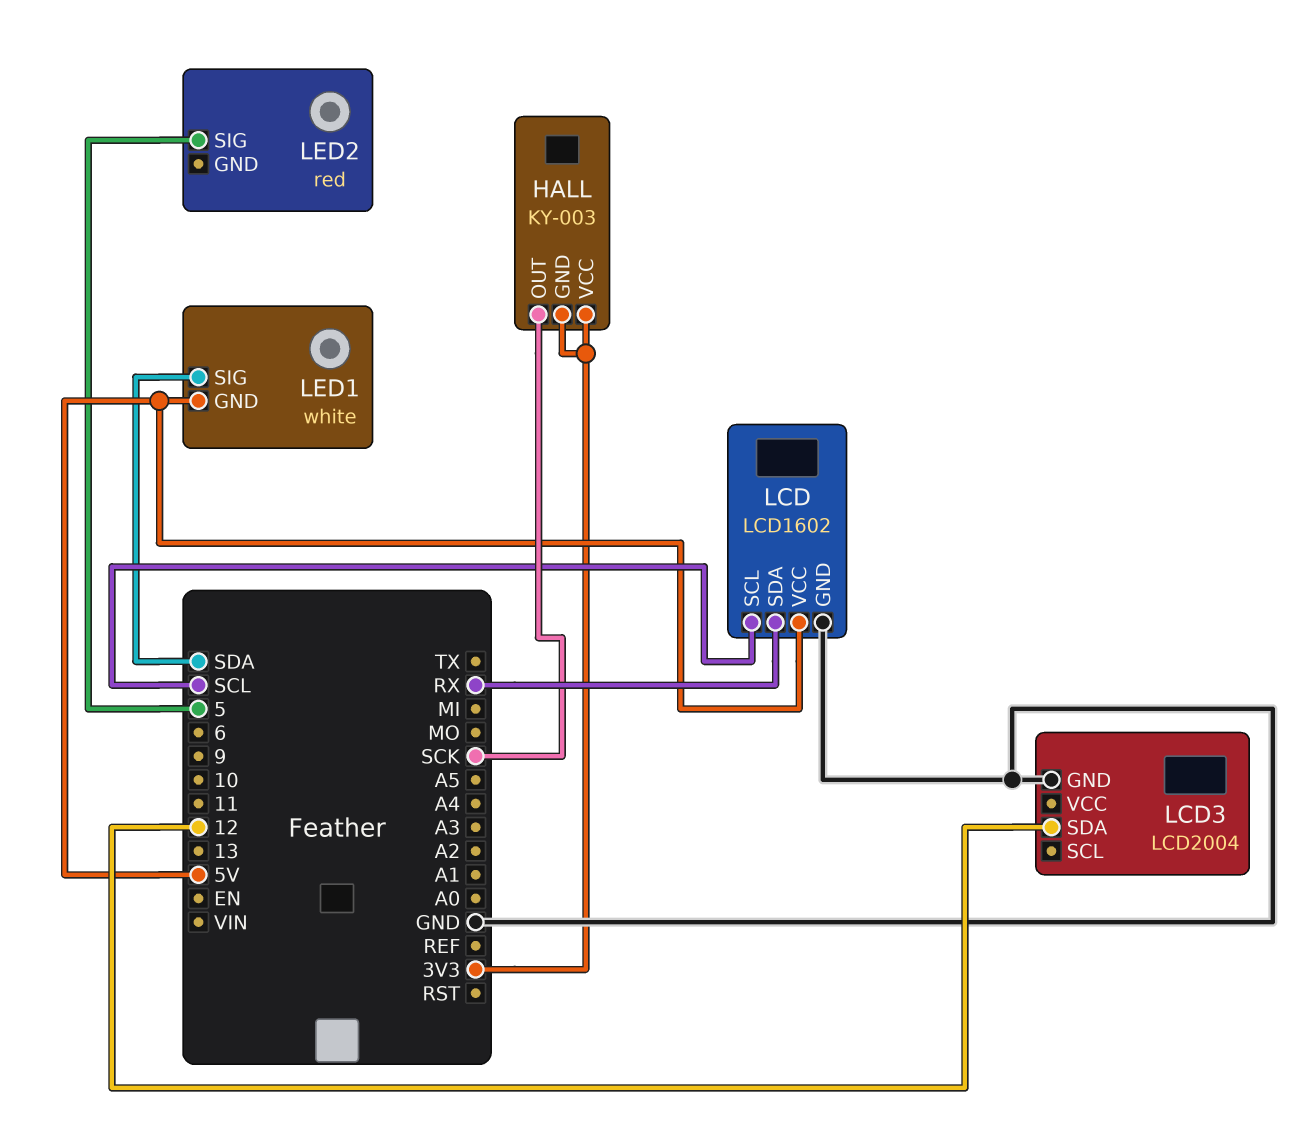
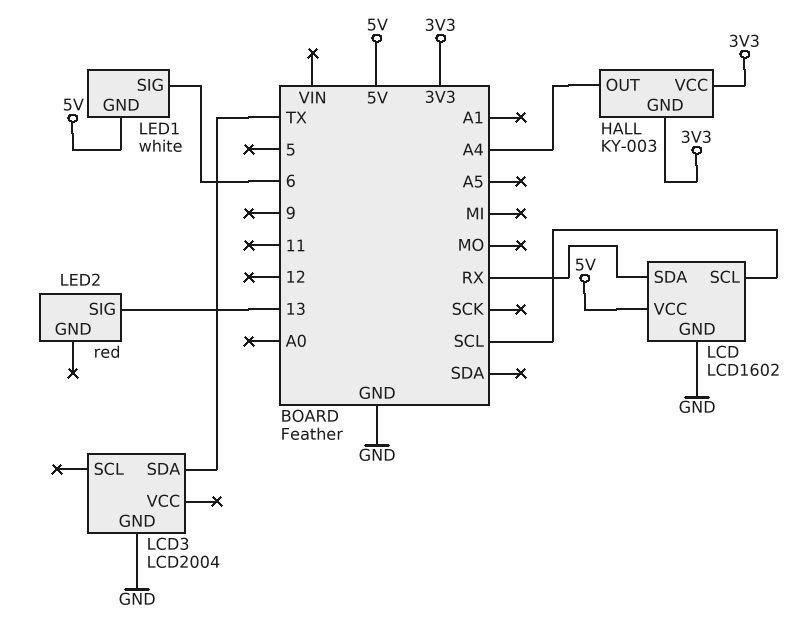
HALL pin OUT: SCK -> A4
LCD3 pin SDA: 12 -> TX
LED1 pin SIG: SDA -> 6
LED2 pin SIG: 5 -> 13

